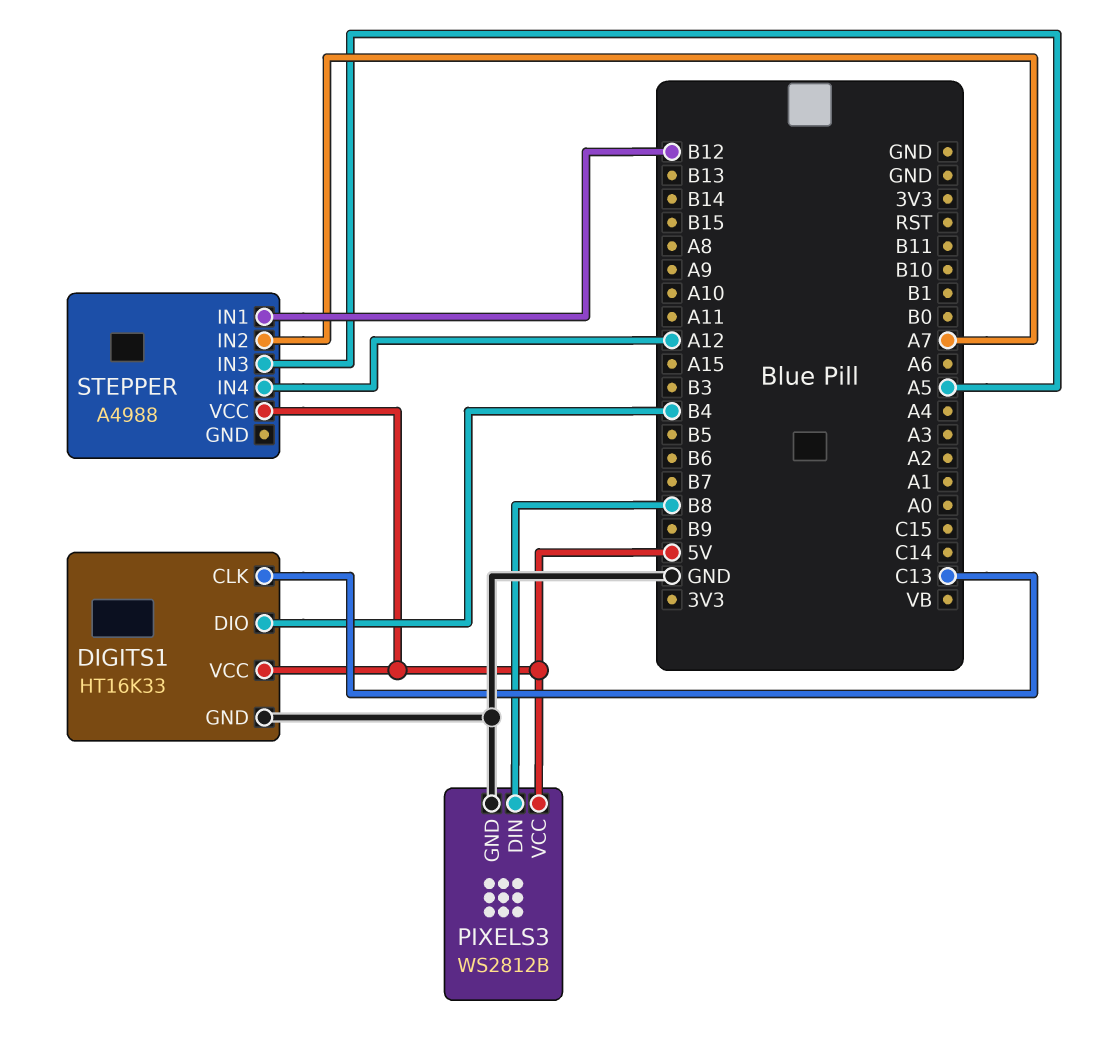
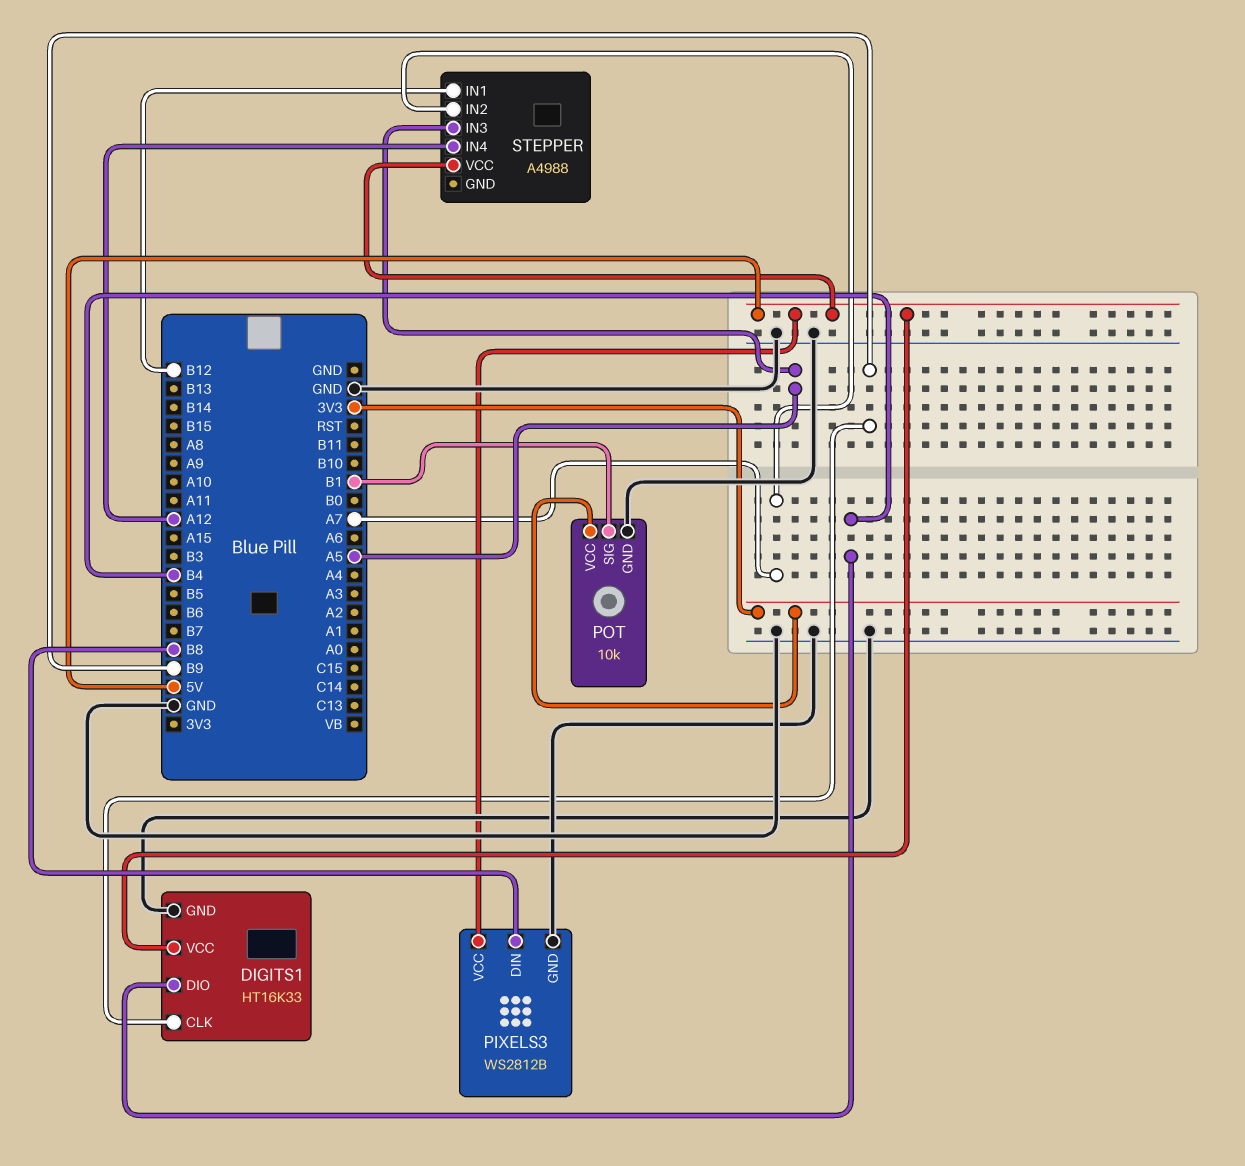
DIGITS1 pin CLK: C13 -> B9
POT: none -> 10k
POT pin GND: none -> GND
POT pin SIG: none -> B1
POT pin VCC: none -> 3V3

